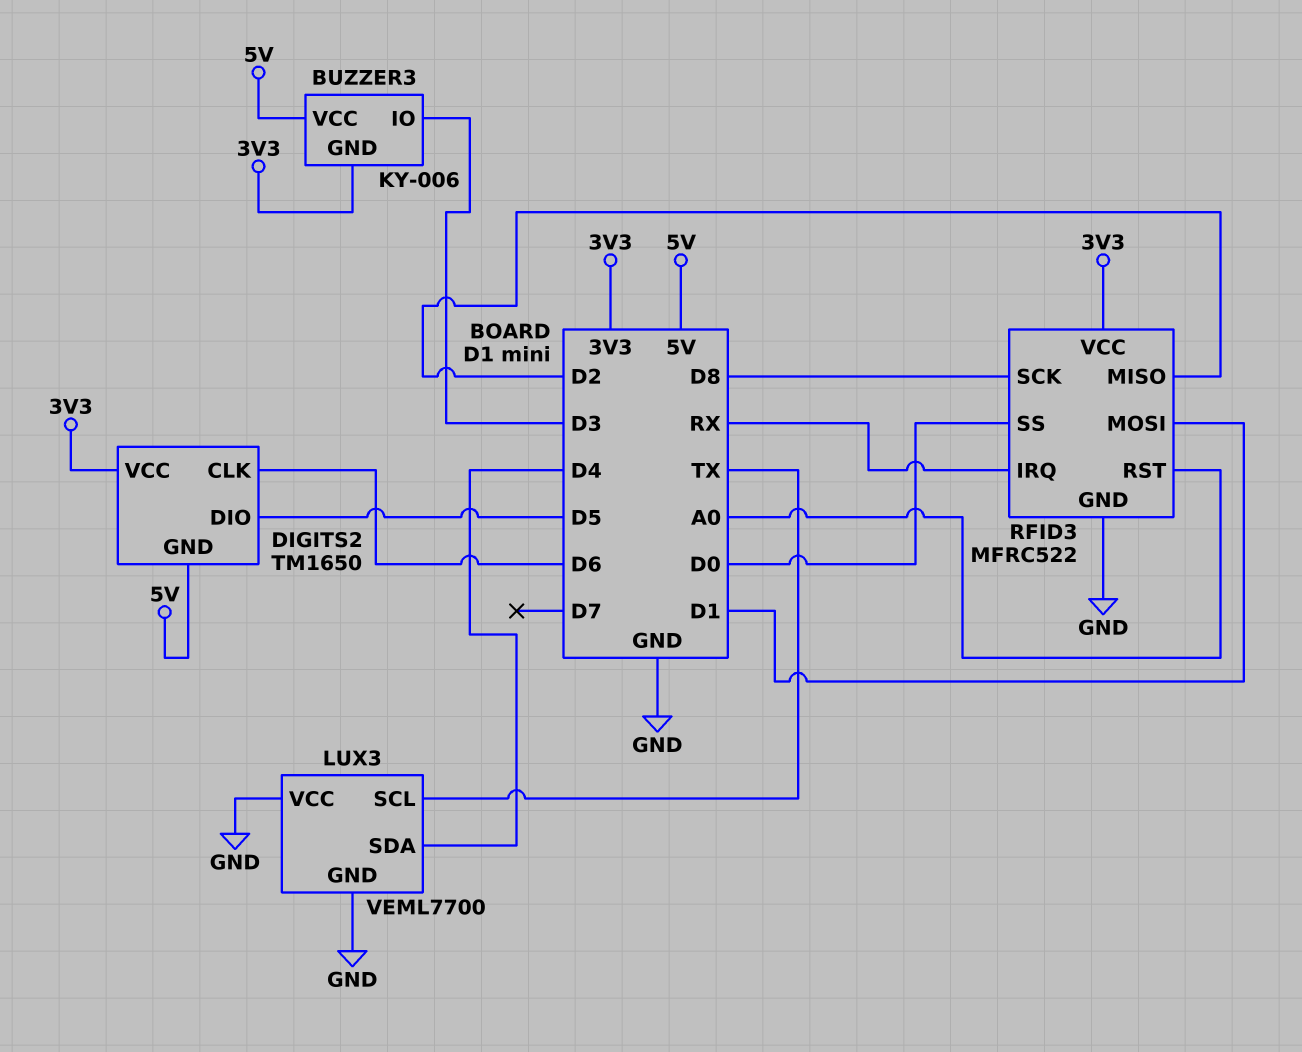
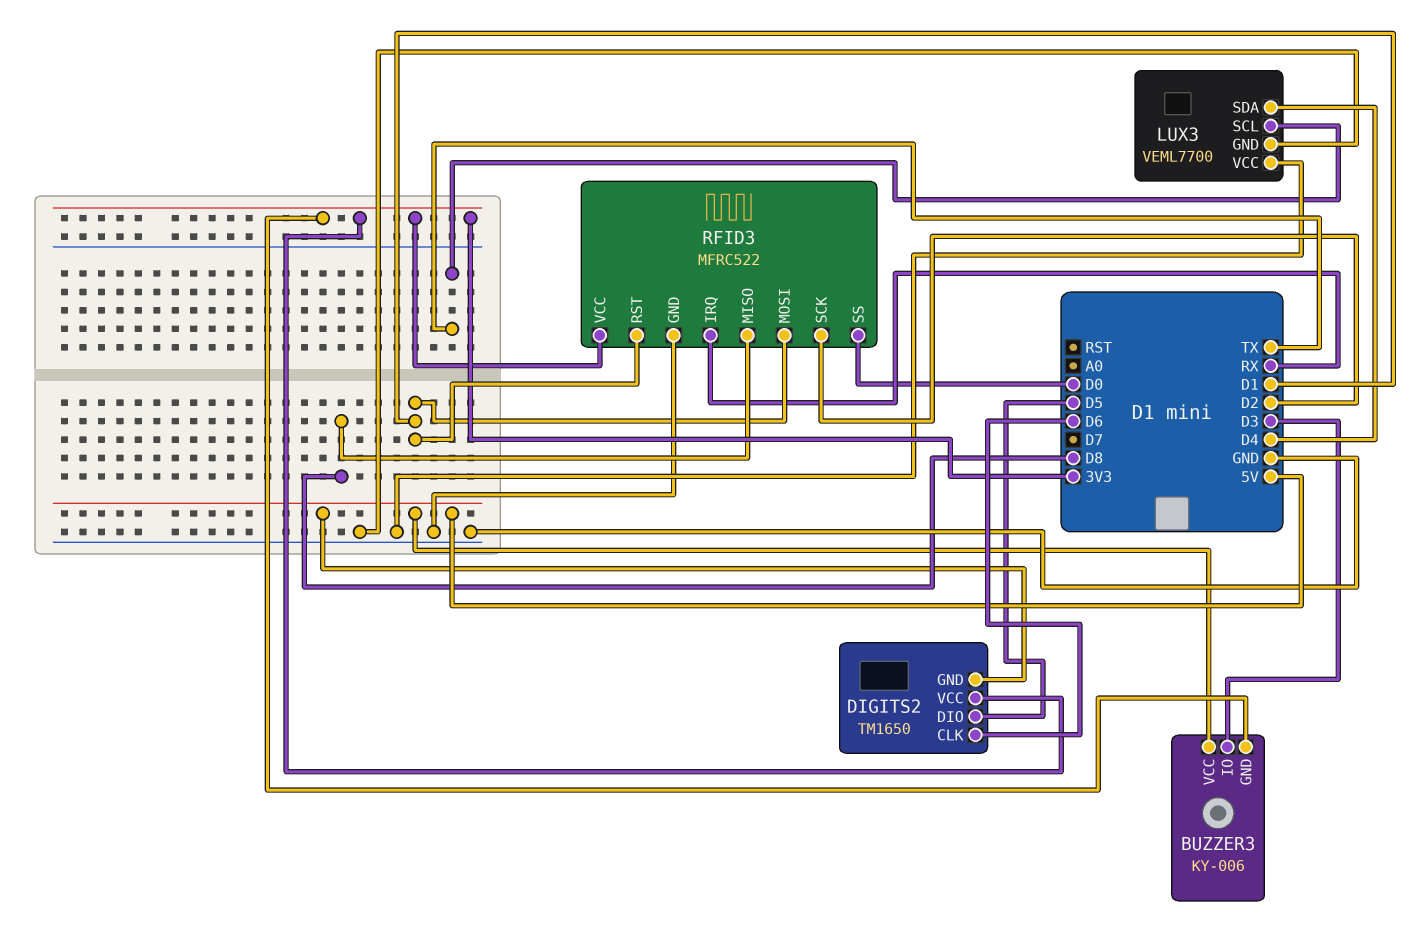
RFID3 pin MISO: D2 -> D8
RFID3 pin RST: A0 -> D1
RFID3 pin SCK: D8 -> D2

